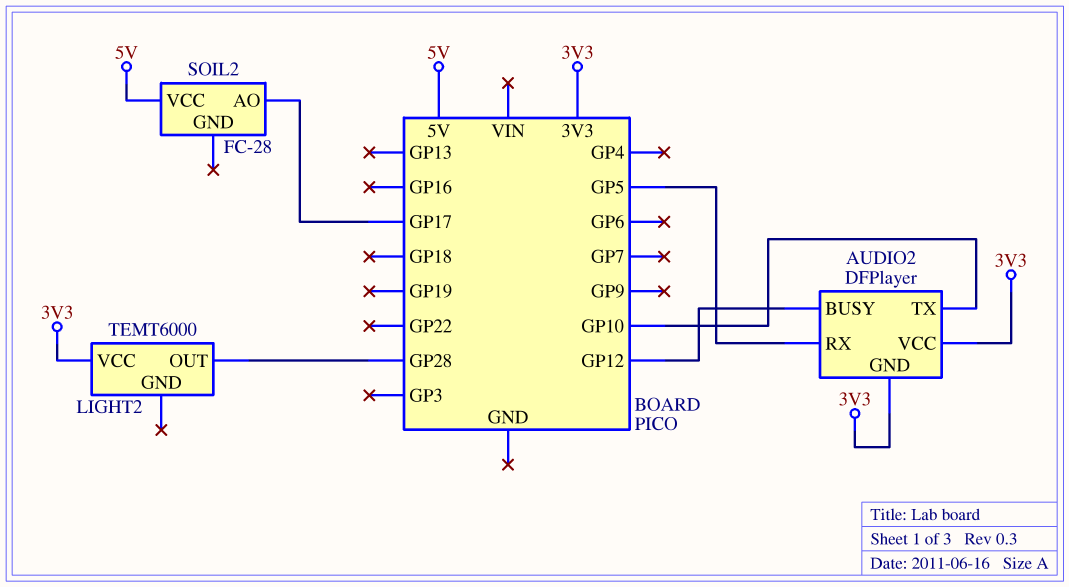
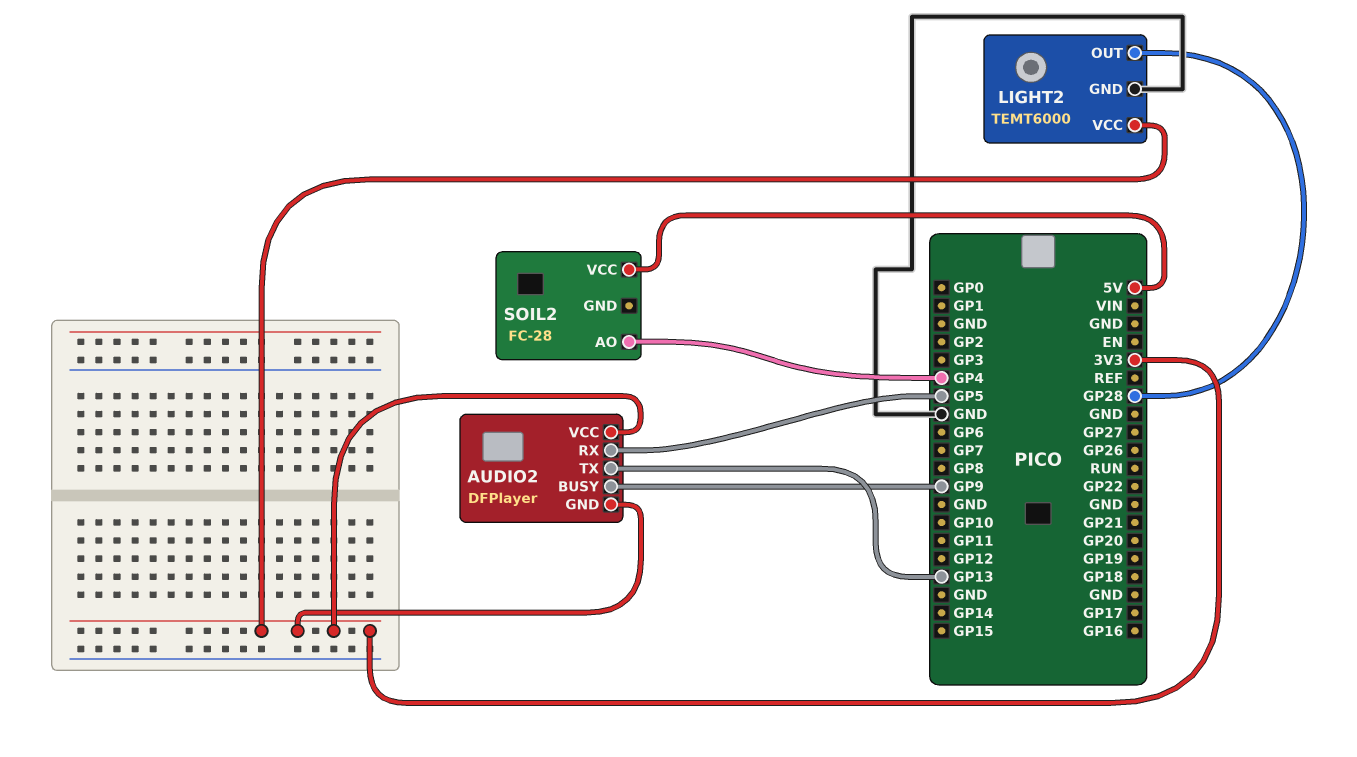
AUDIO2 pin BUSY: GP12 -> GP9
AUDIO2 pin TX: GP10 -> GP13
LIGHT2 pin GND: none -> GND
SOIL2 pin AO: GP17 -> GP4

